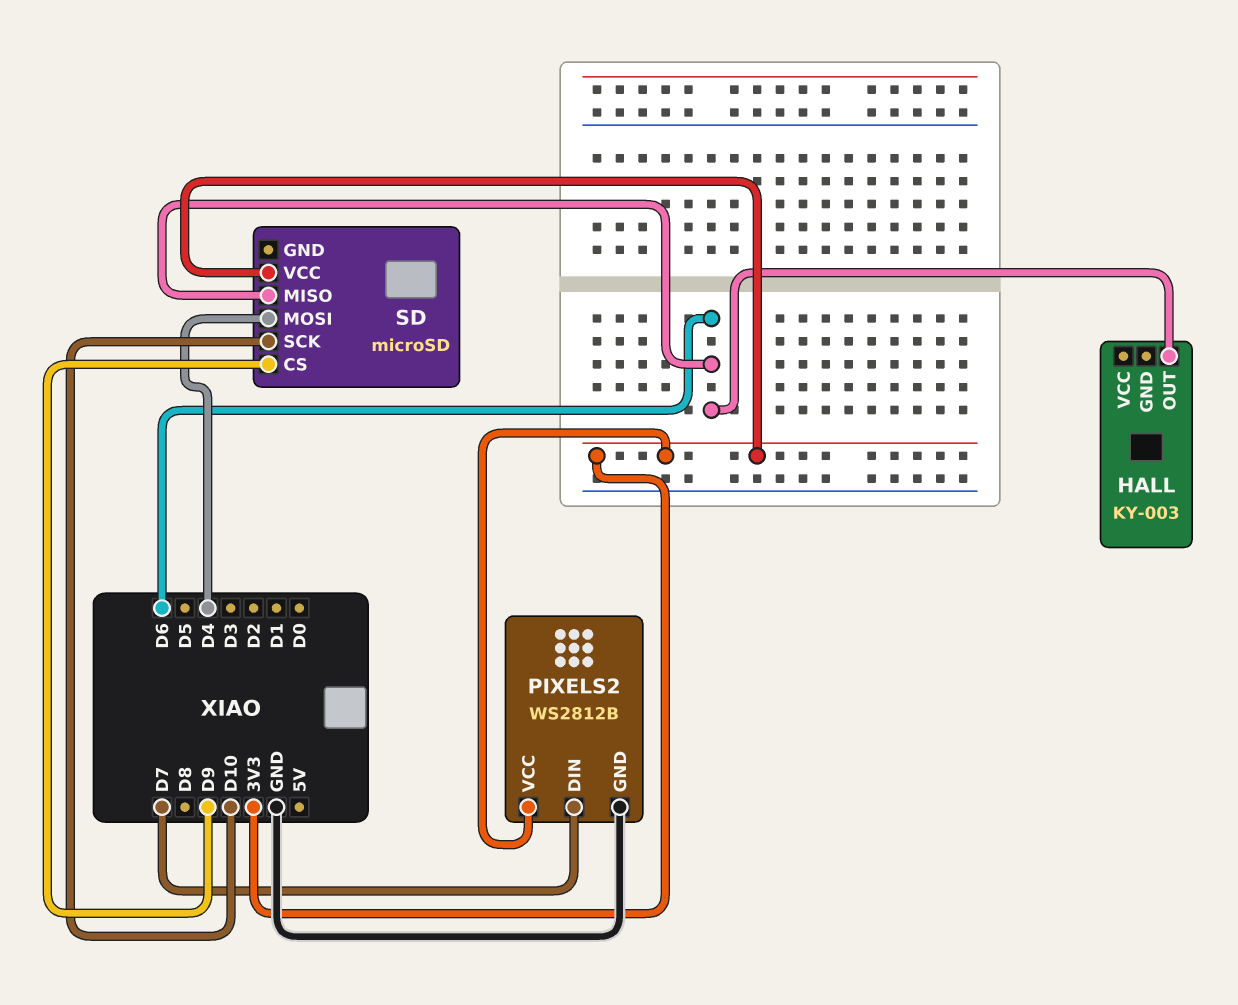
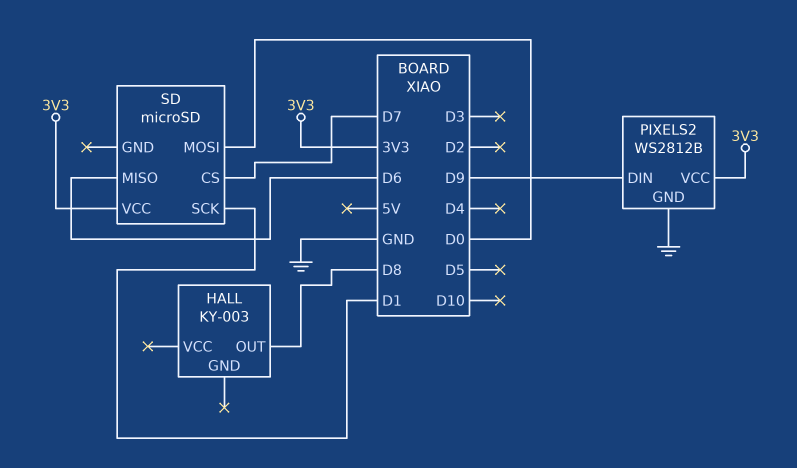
HALL pin OUT: D6 -> D8
PIXELS2 pin DIN: D7 -> D9
SD pin CS: D9 -> D7
SD pin MOSI: D4 -> D0
SD pin SCK: D10 -> D1

